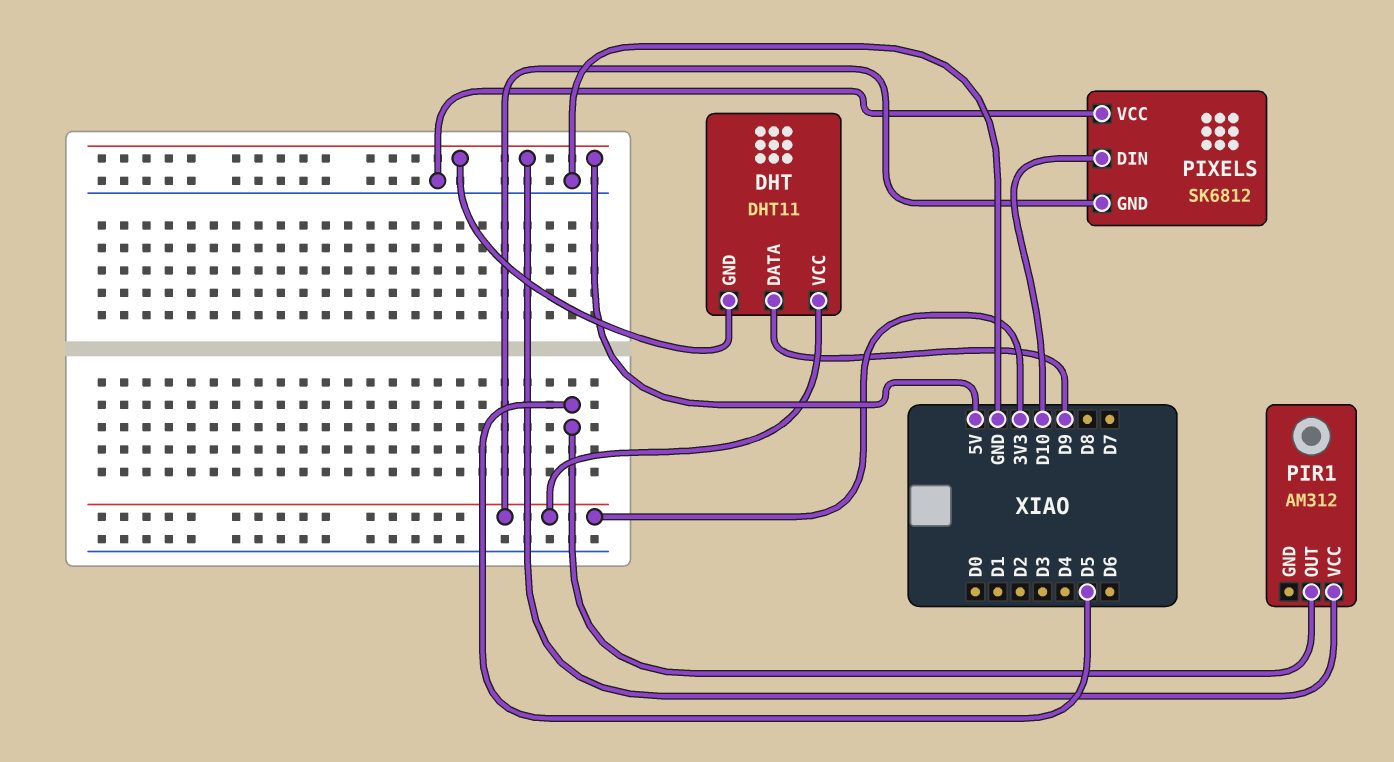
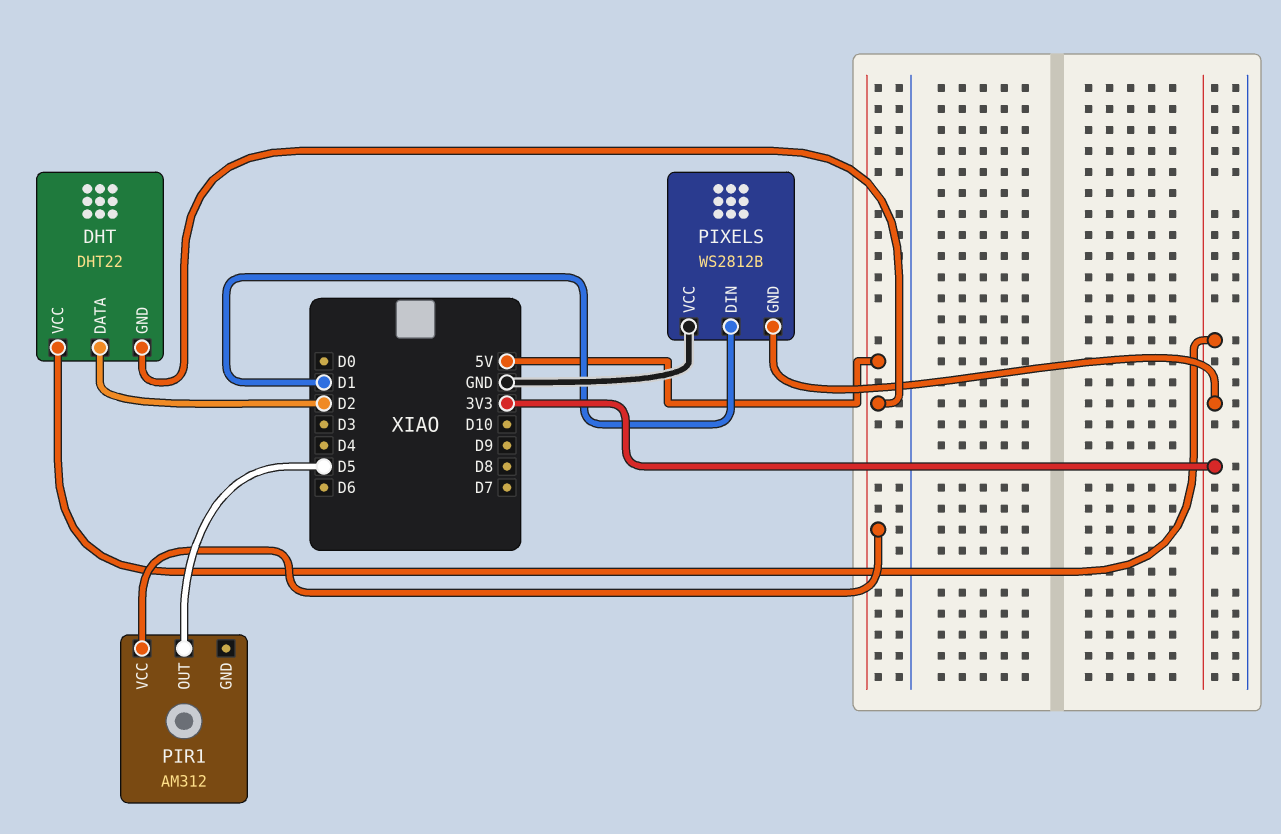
DHT: DHT11 -> DHT22
DHT pin DATA: D9 -> D2
PIXELS: SK6812 -> WS2812B
PIXELS pin DIN: D10 -> D1

